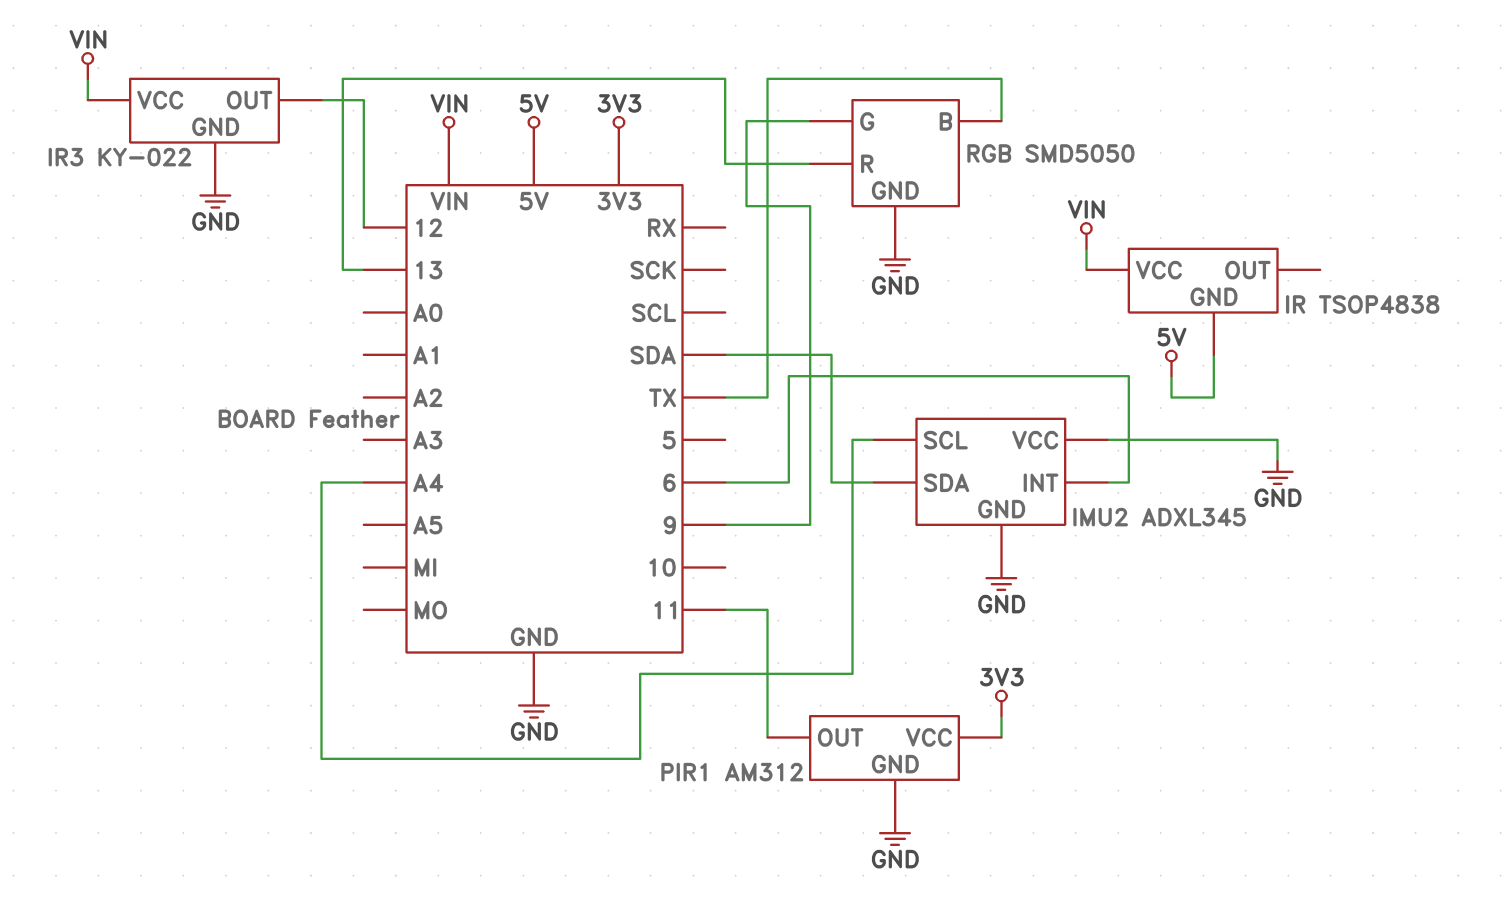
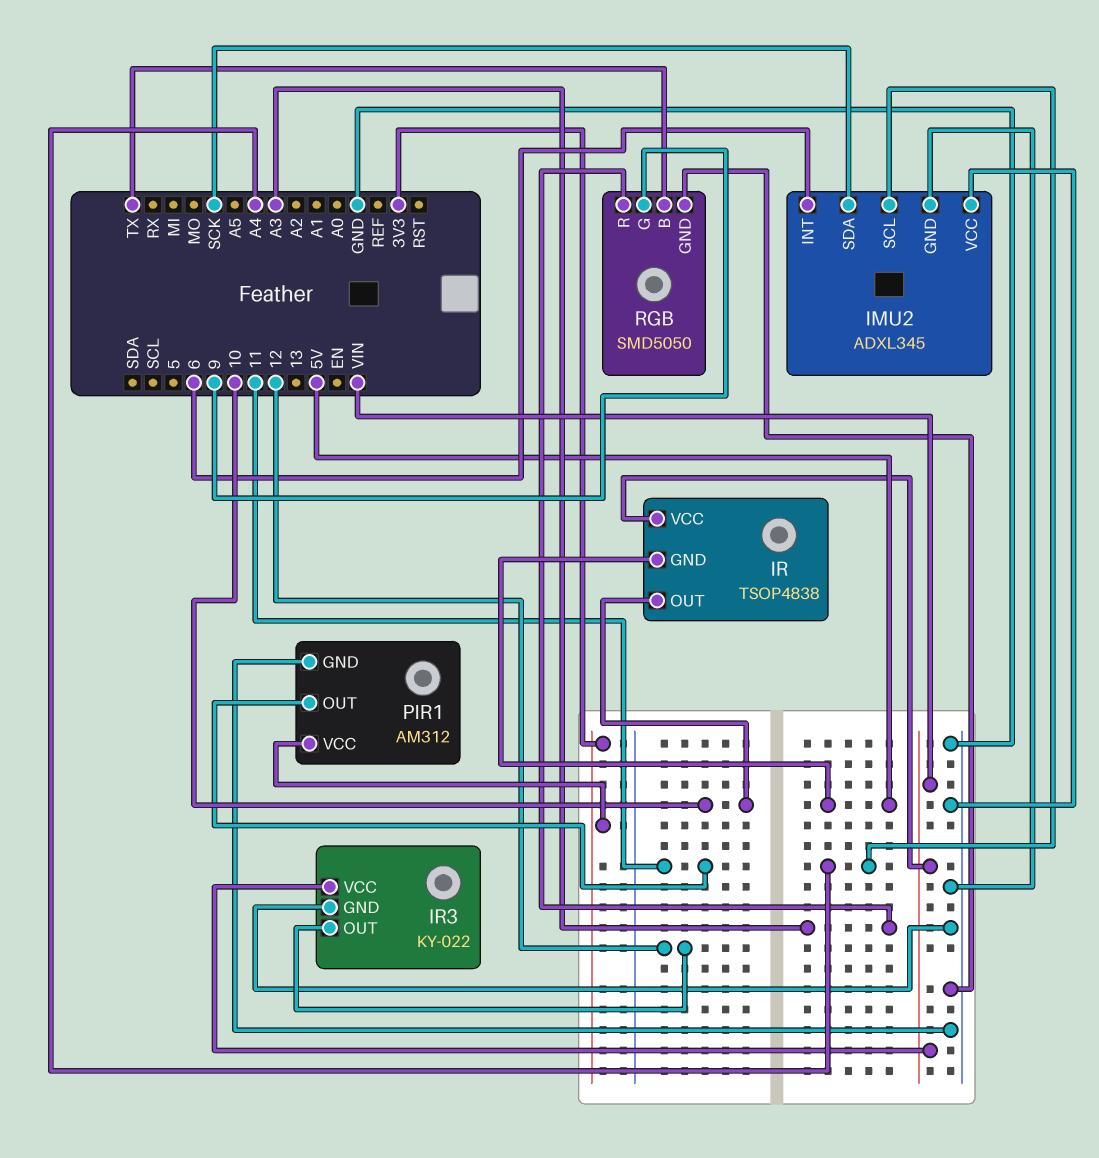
IMU2 pin SDA: SDA -> SCK
IR pin OUT: none -> 10
RGB pin R: 13 -> A3

